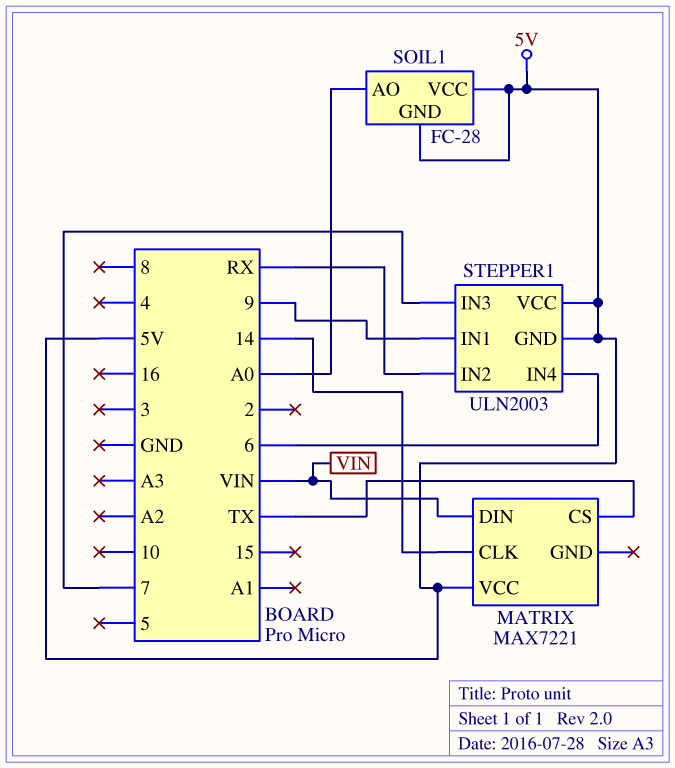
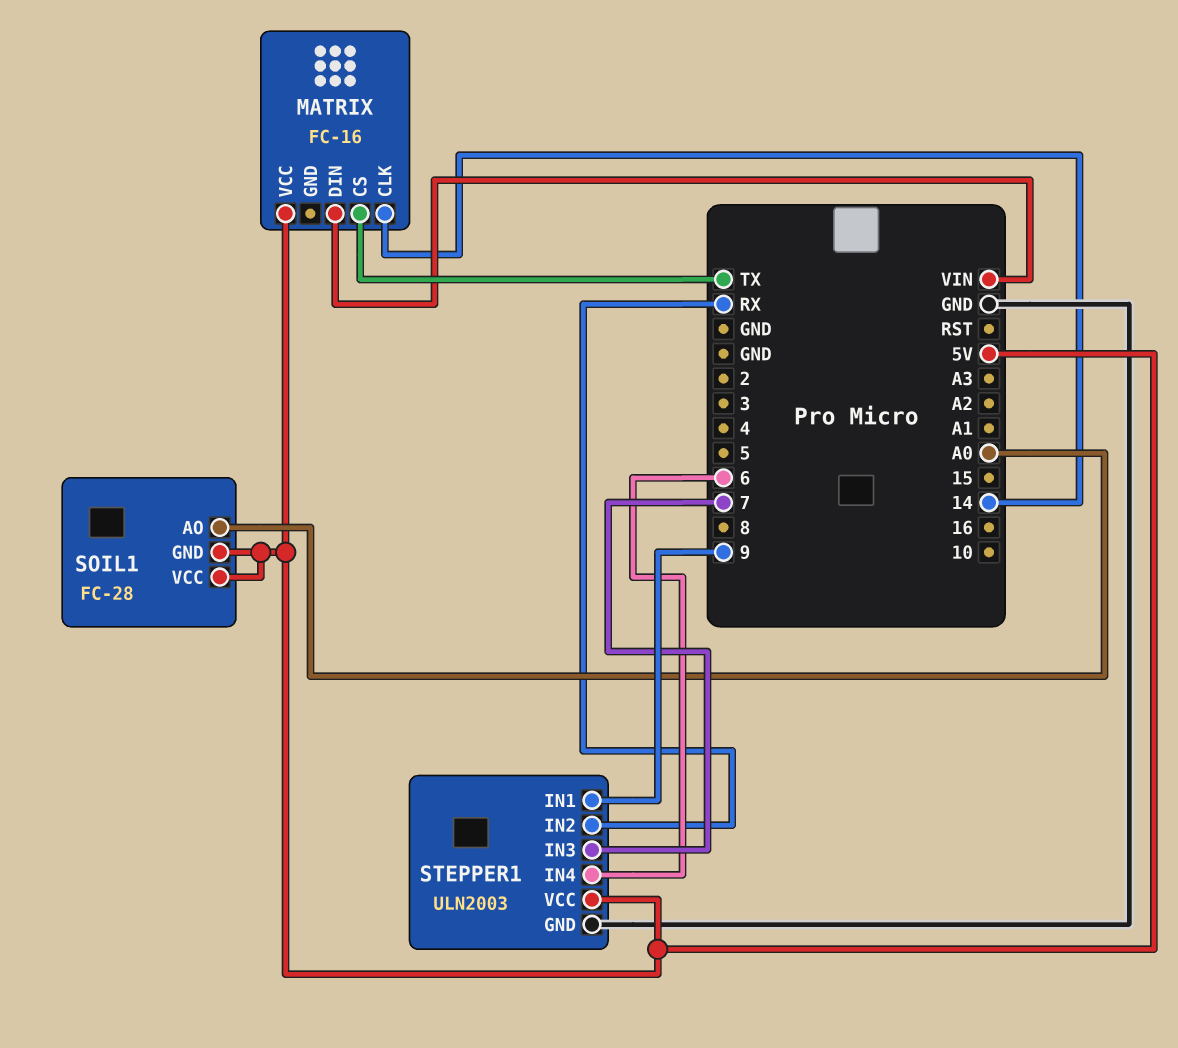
MATRIX: MAX7221 -> FC-16
STEPPER1 pin GND: 5V -> GND

